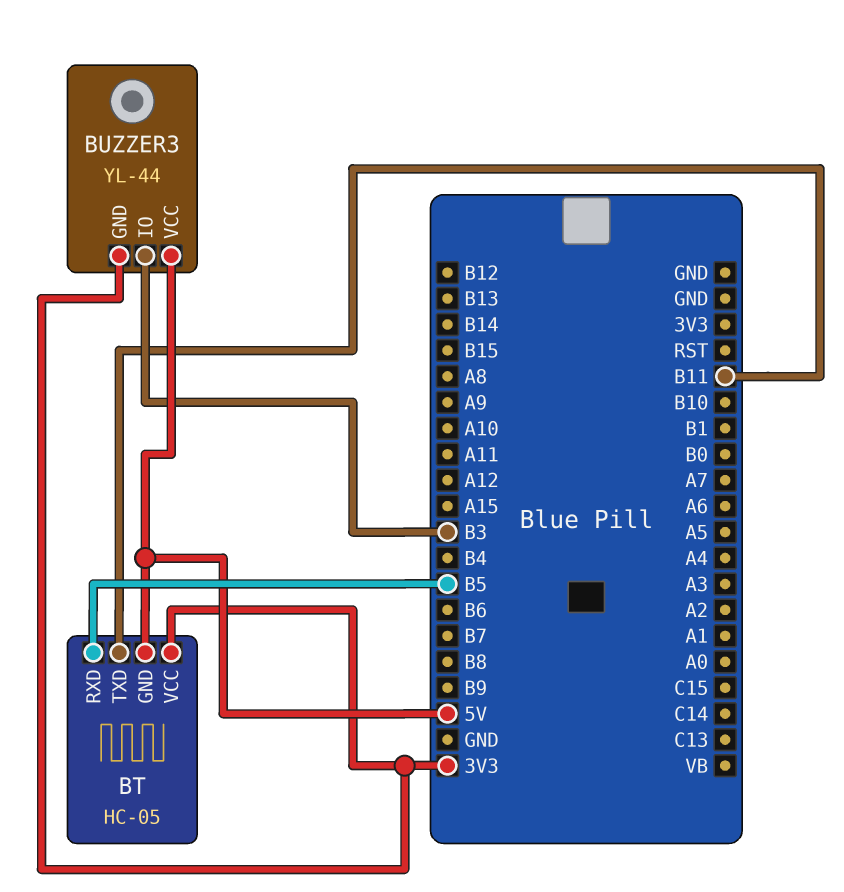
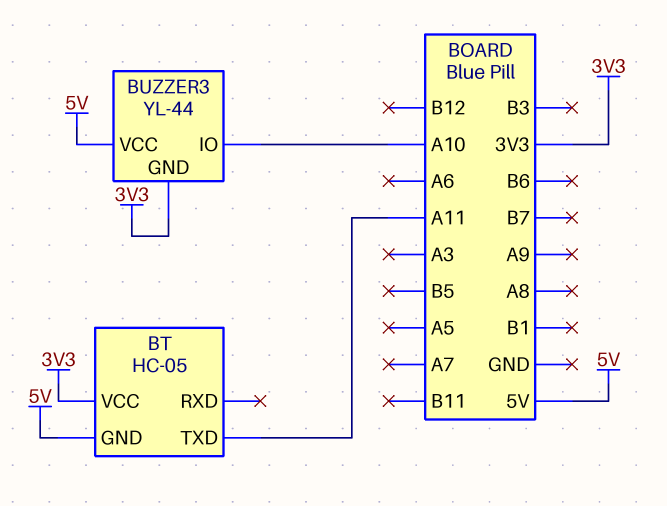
BT pin RXD: B5 -> none
BT pin TXD: B11 -> A11
BUZZER3 pin IO: B3 -> A10

